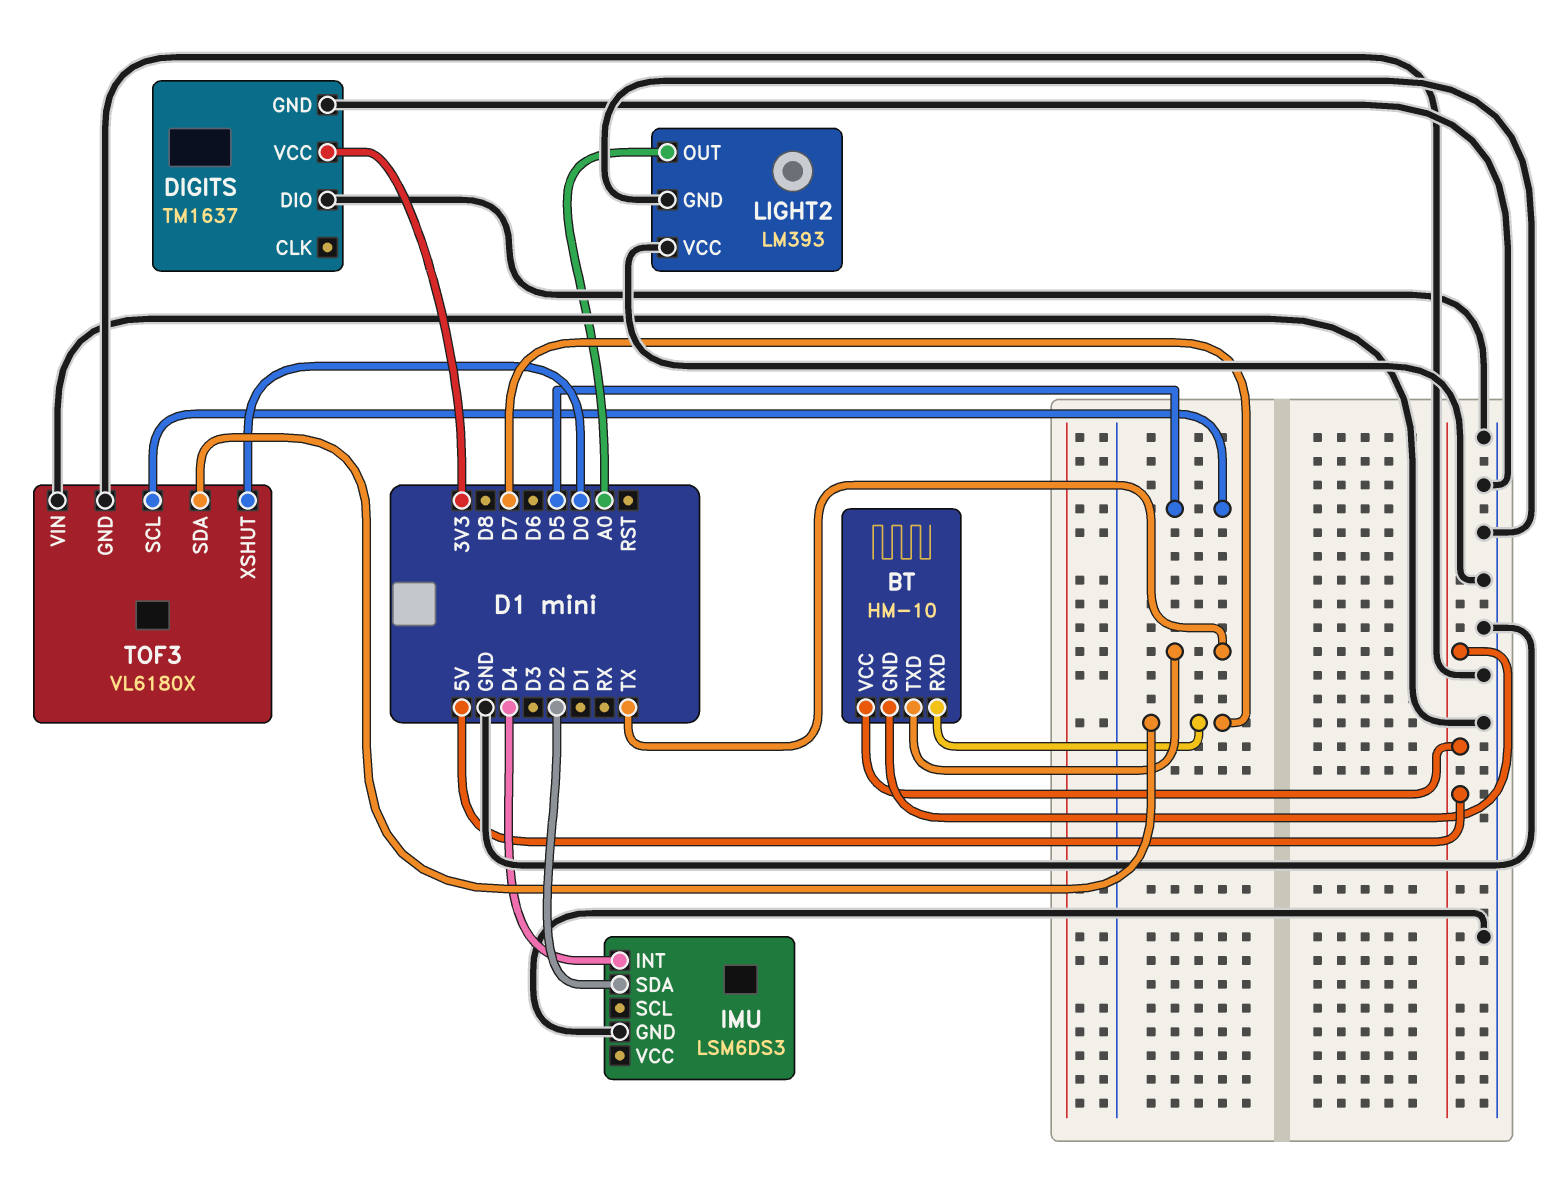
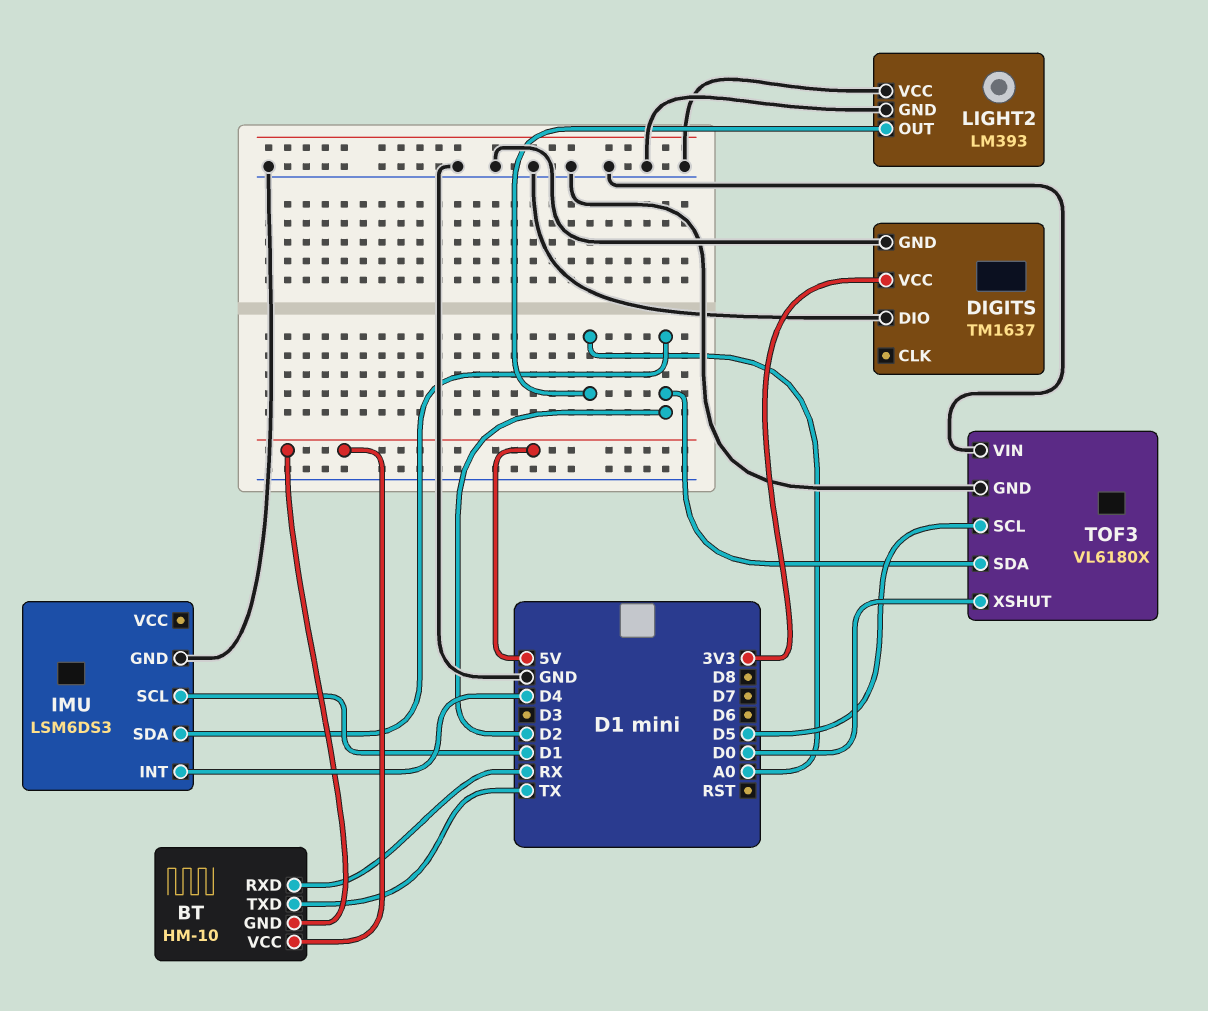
BT pin RXD: D7 -> RX
IMU pin SCL: none -> D1
TOF3 pin SDA: D7 -> D2

